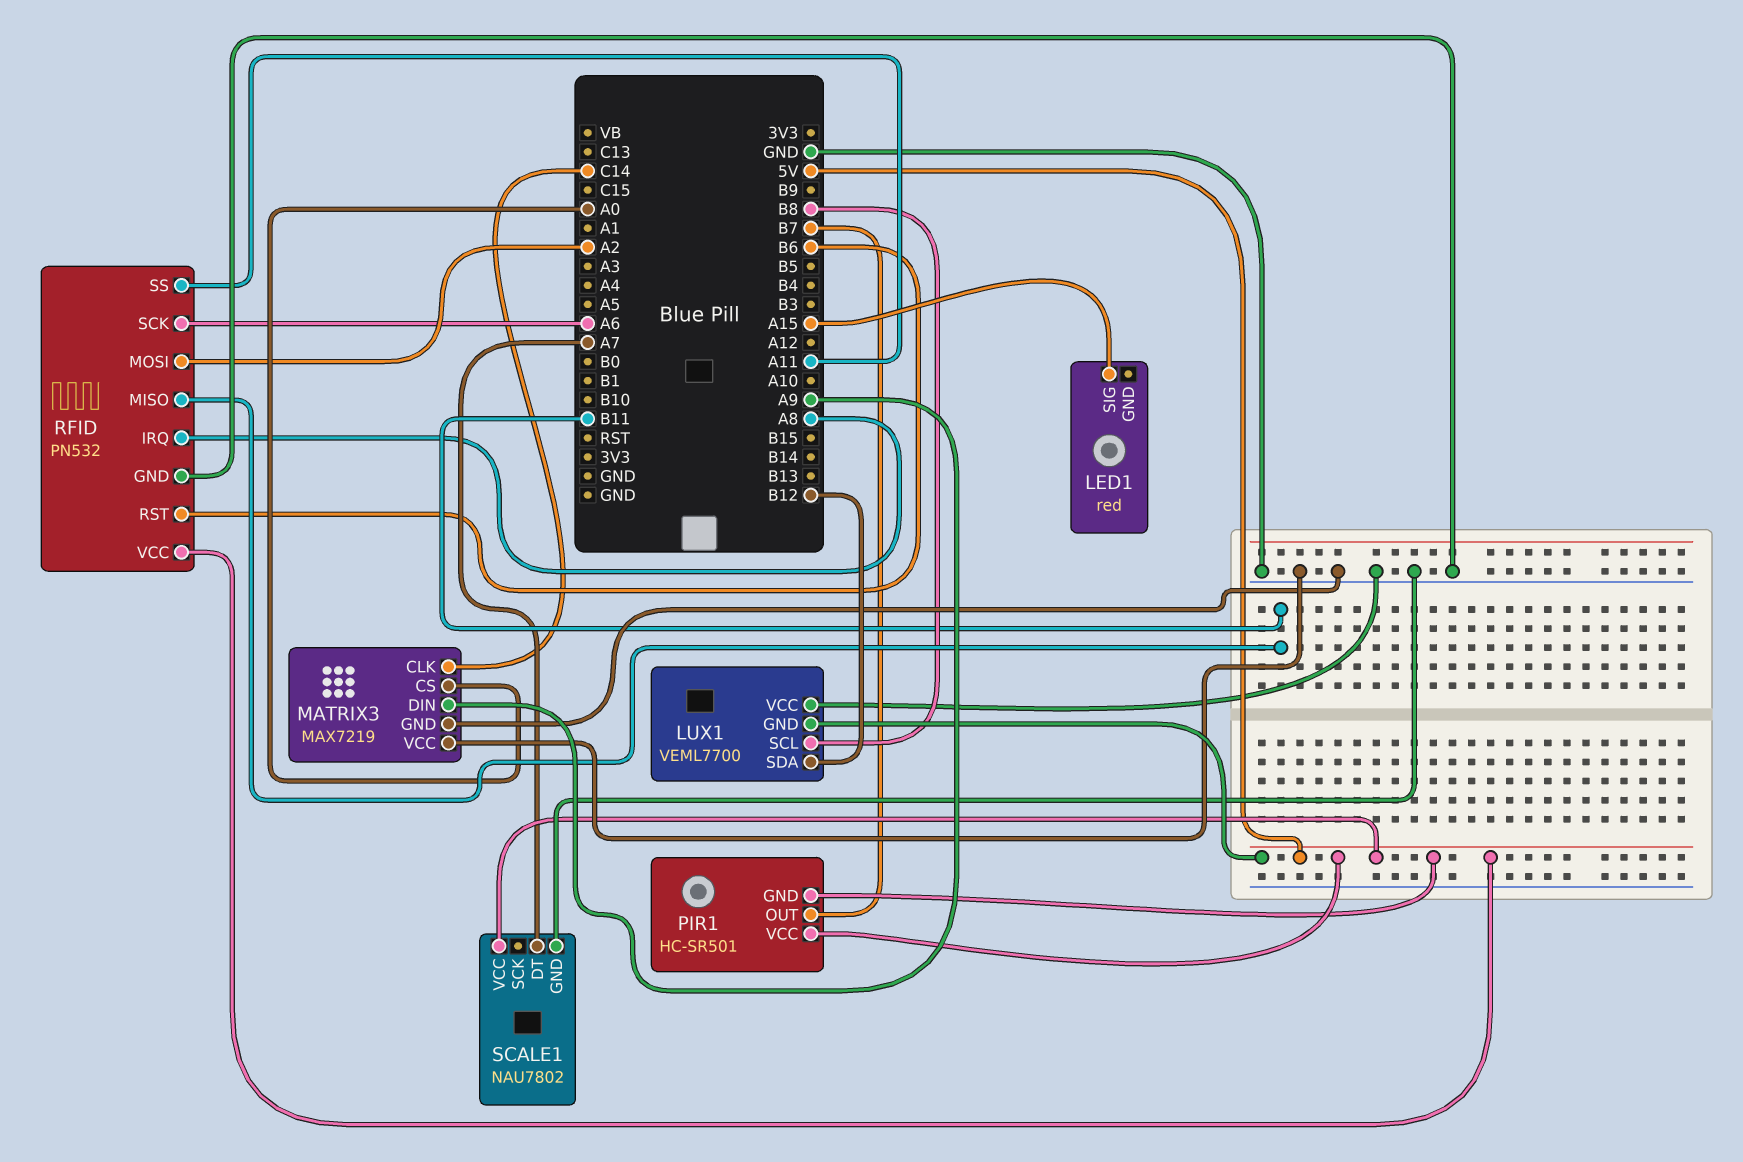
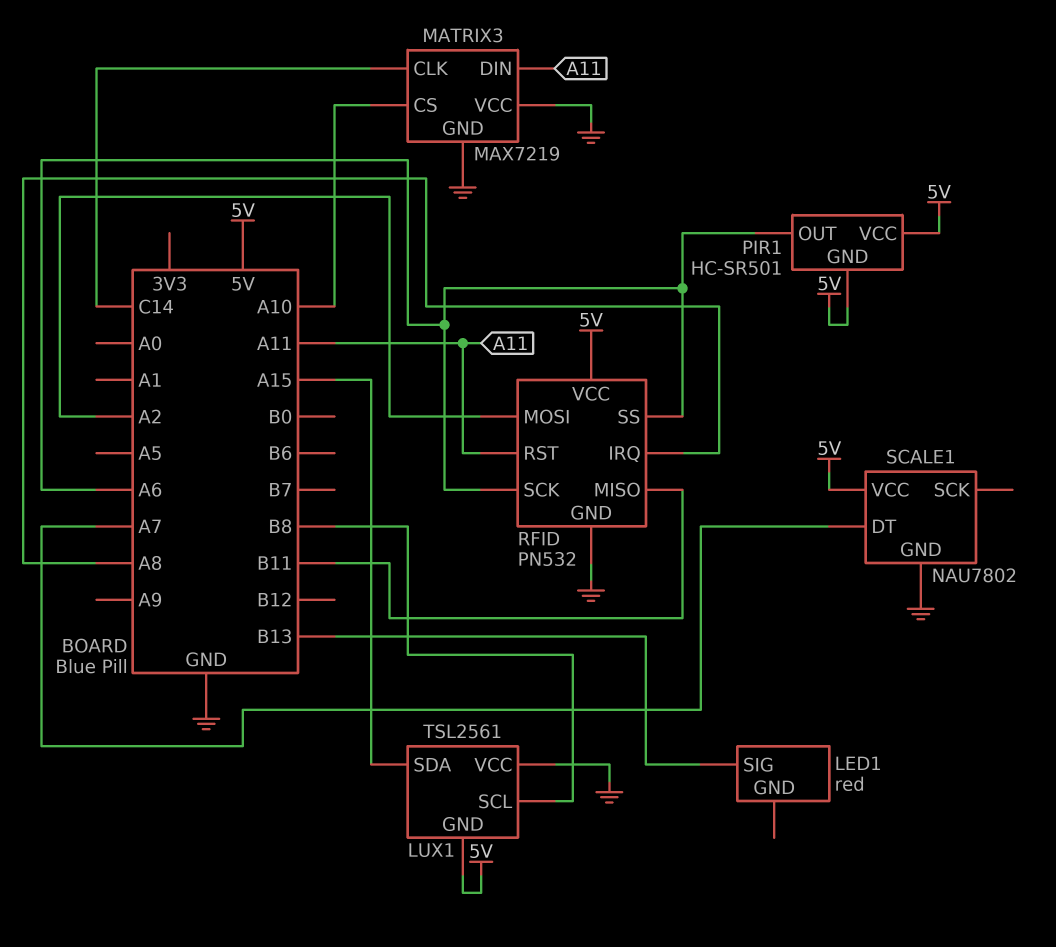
LED1 pin SIG: A15 -> B13
LUX1: VEML7700 -> TSL2561
LUX1 pin SDA: B12 -> A15
MATRIX3 pin CS: A0 -> A10
MATRIX3 pin DIN: A9 -> A11
PIR1 pin OUT: B7 -> A6
RFID pin RST: B6 -> A11
RFID pin SS: A11 -> A6

